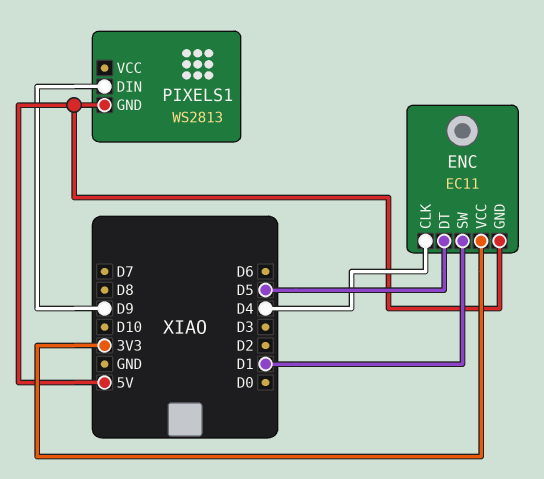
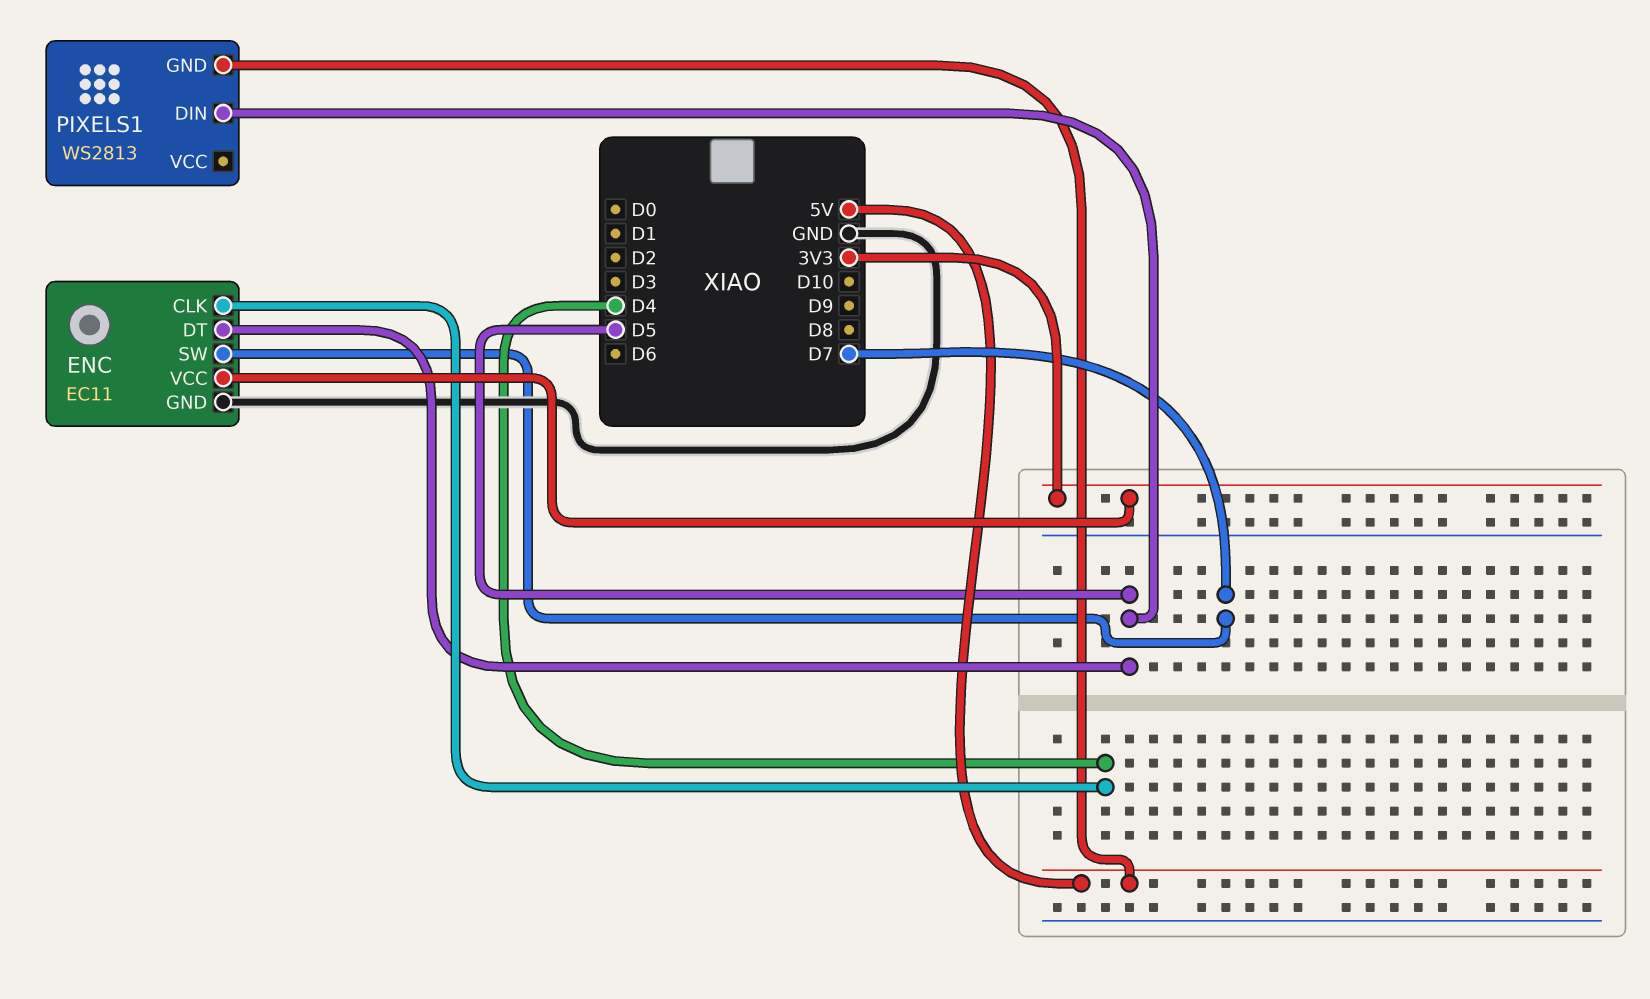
ENC pin GND: 5V -> GND
ENC pin SW: D1 -> D7
PIXELS1 pin DIN: D9 -> D5

